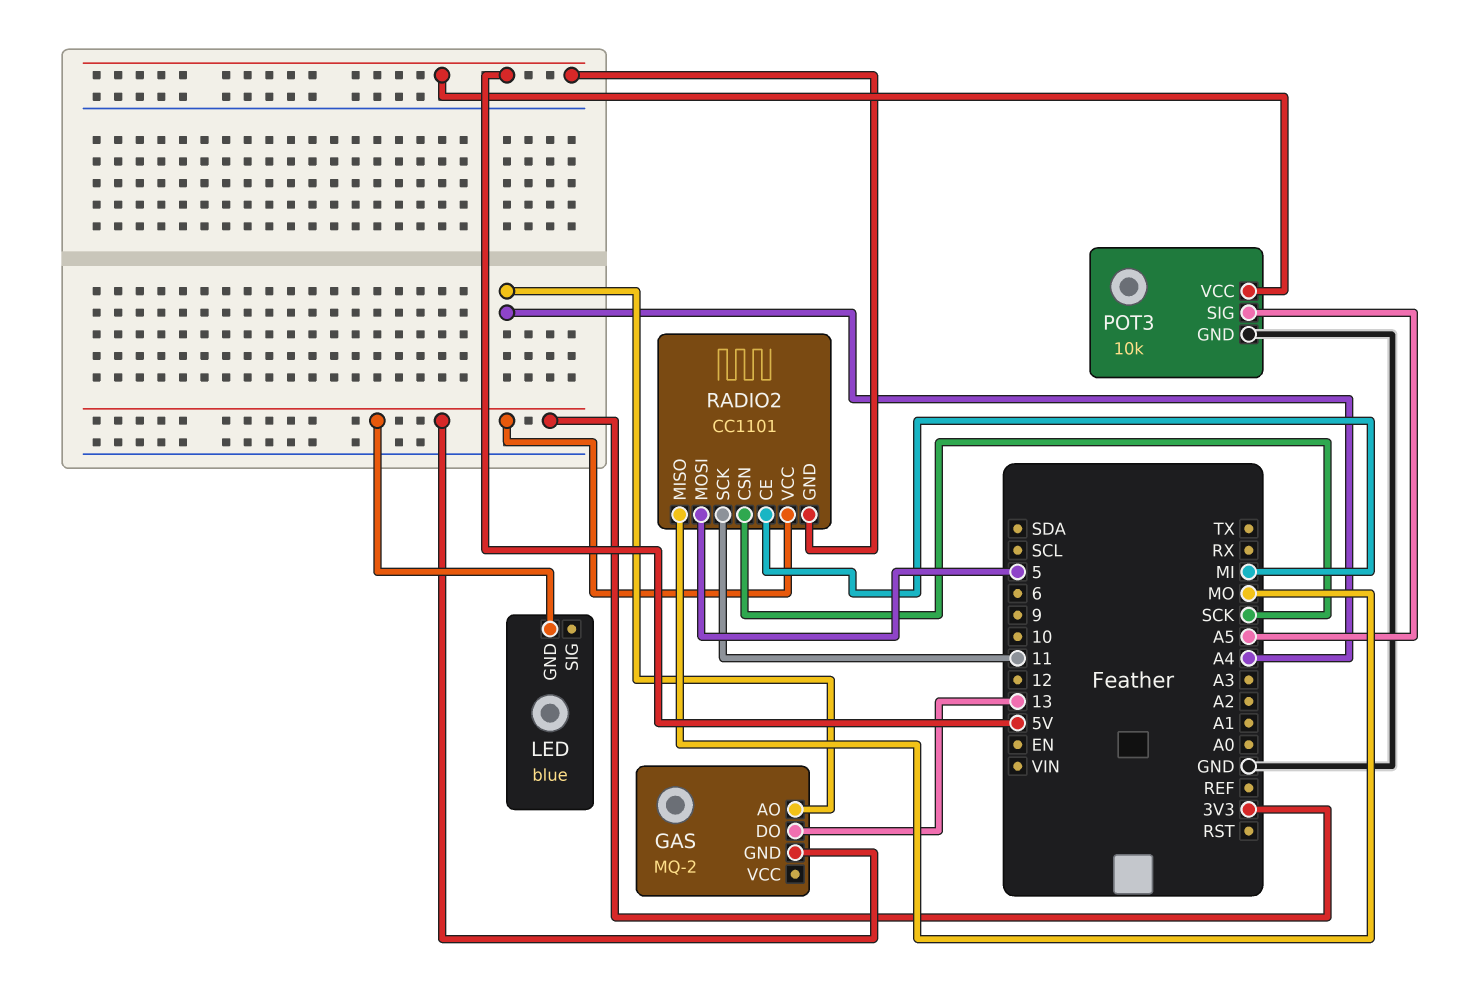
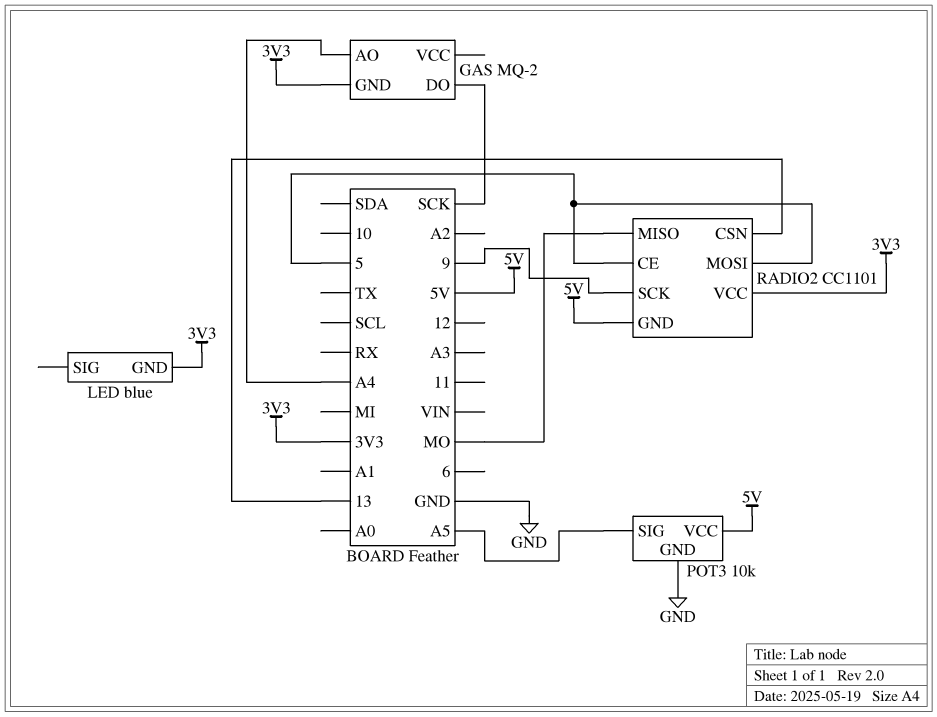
GAS pin DO: 13 -> SCK
RADIO2 pin CE: MI -> 5
RADIO2 pin CSN: SCK -> 13
RADIO2 pin SCK: 11 -> 9

